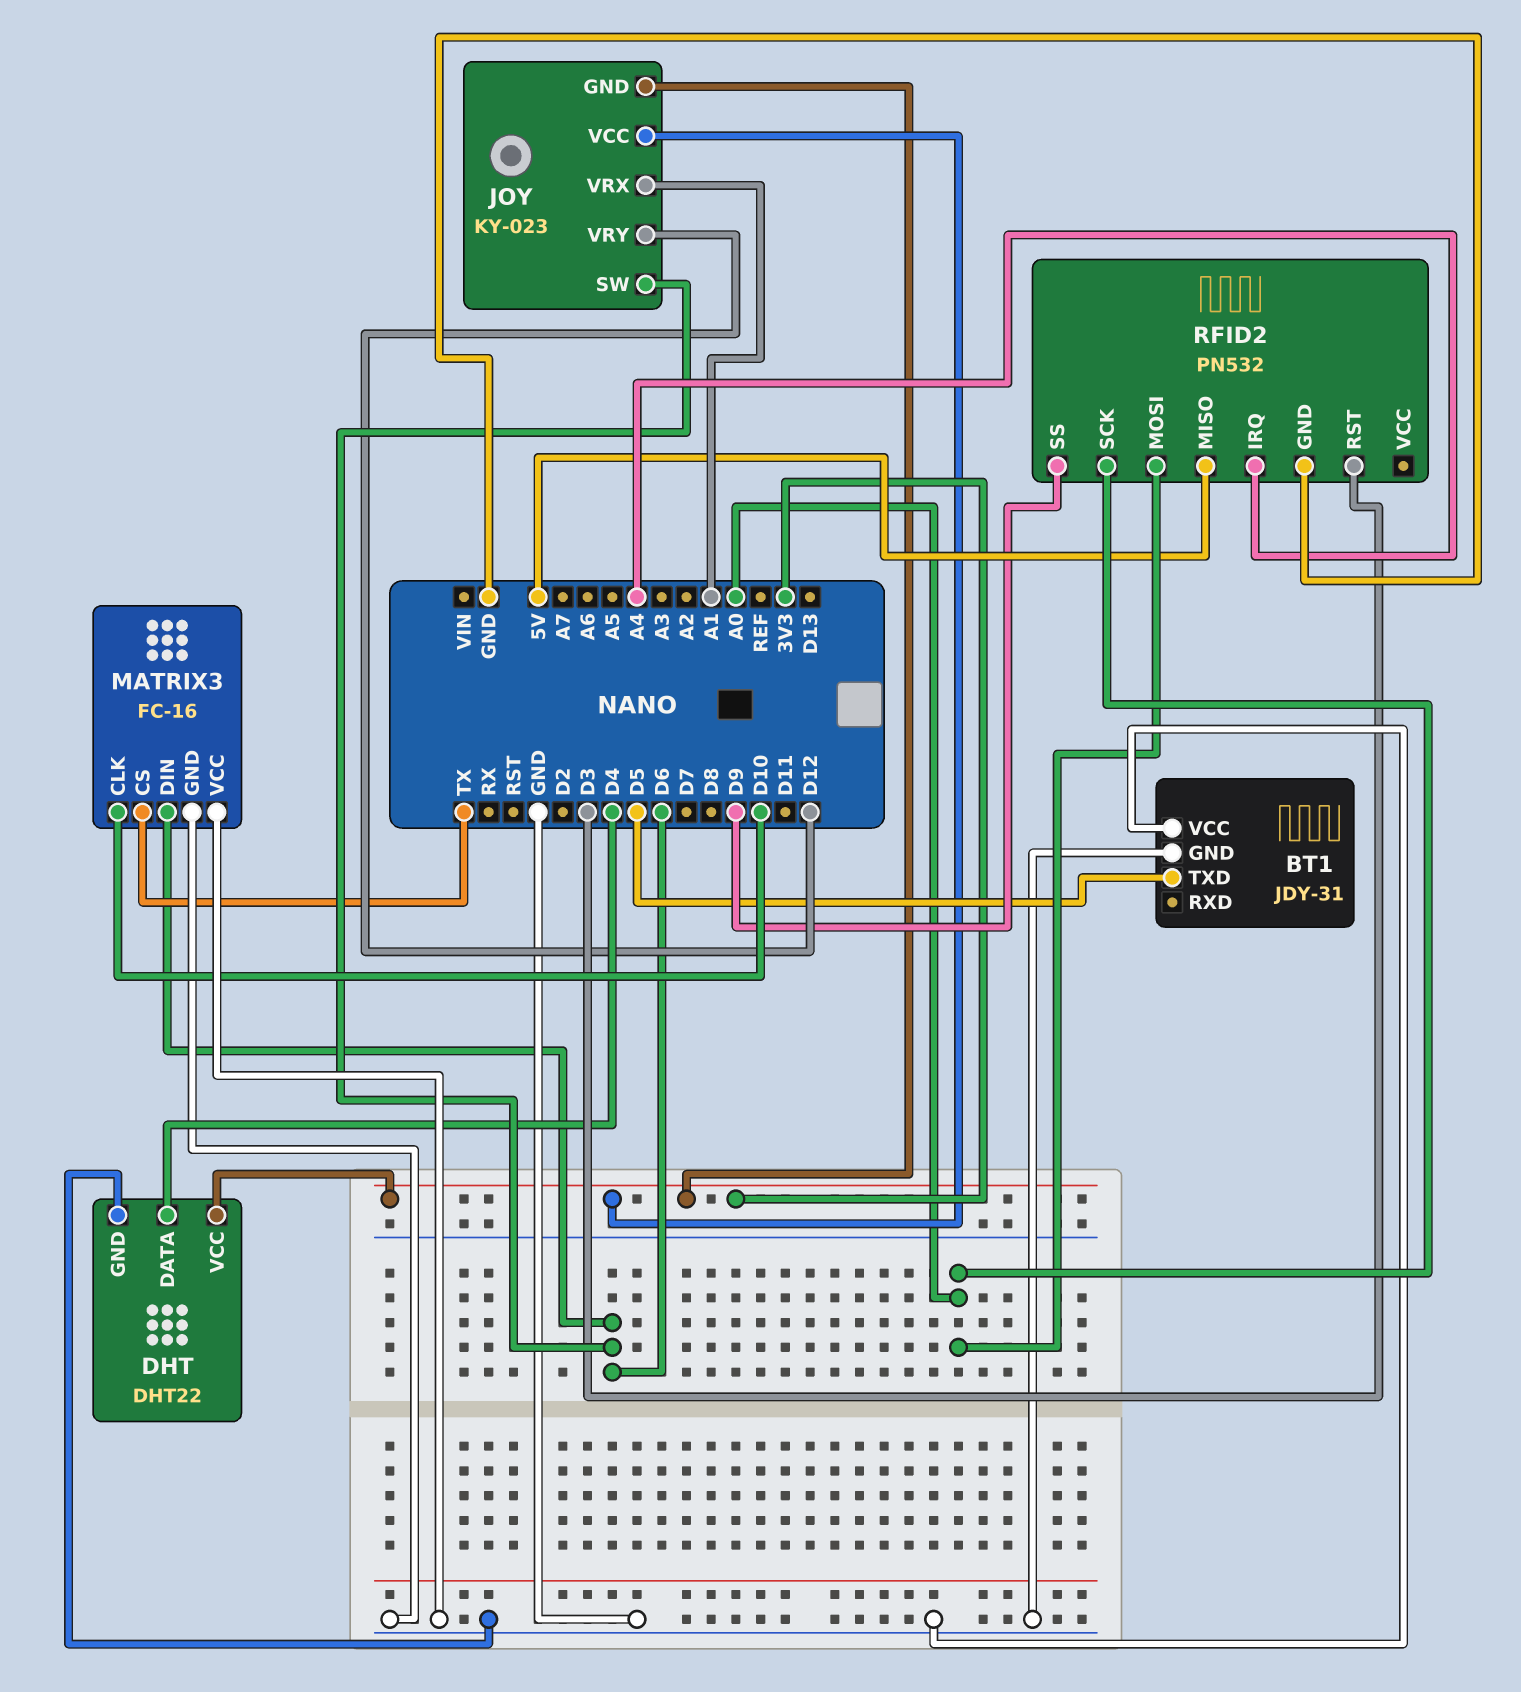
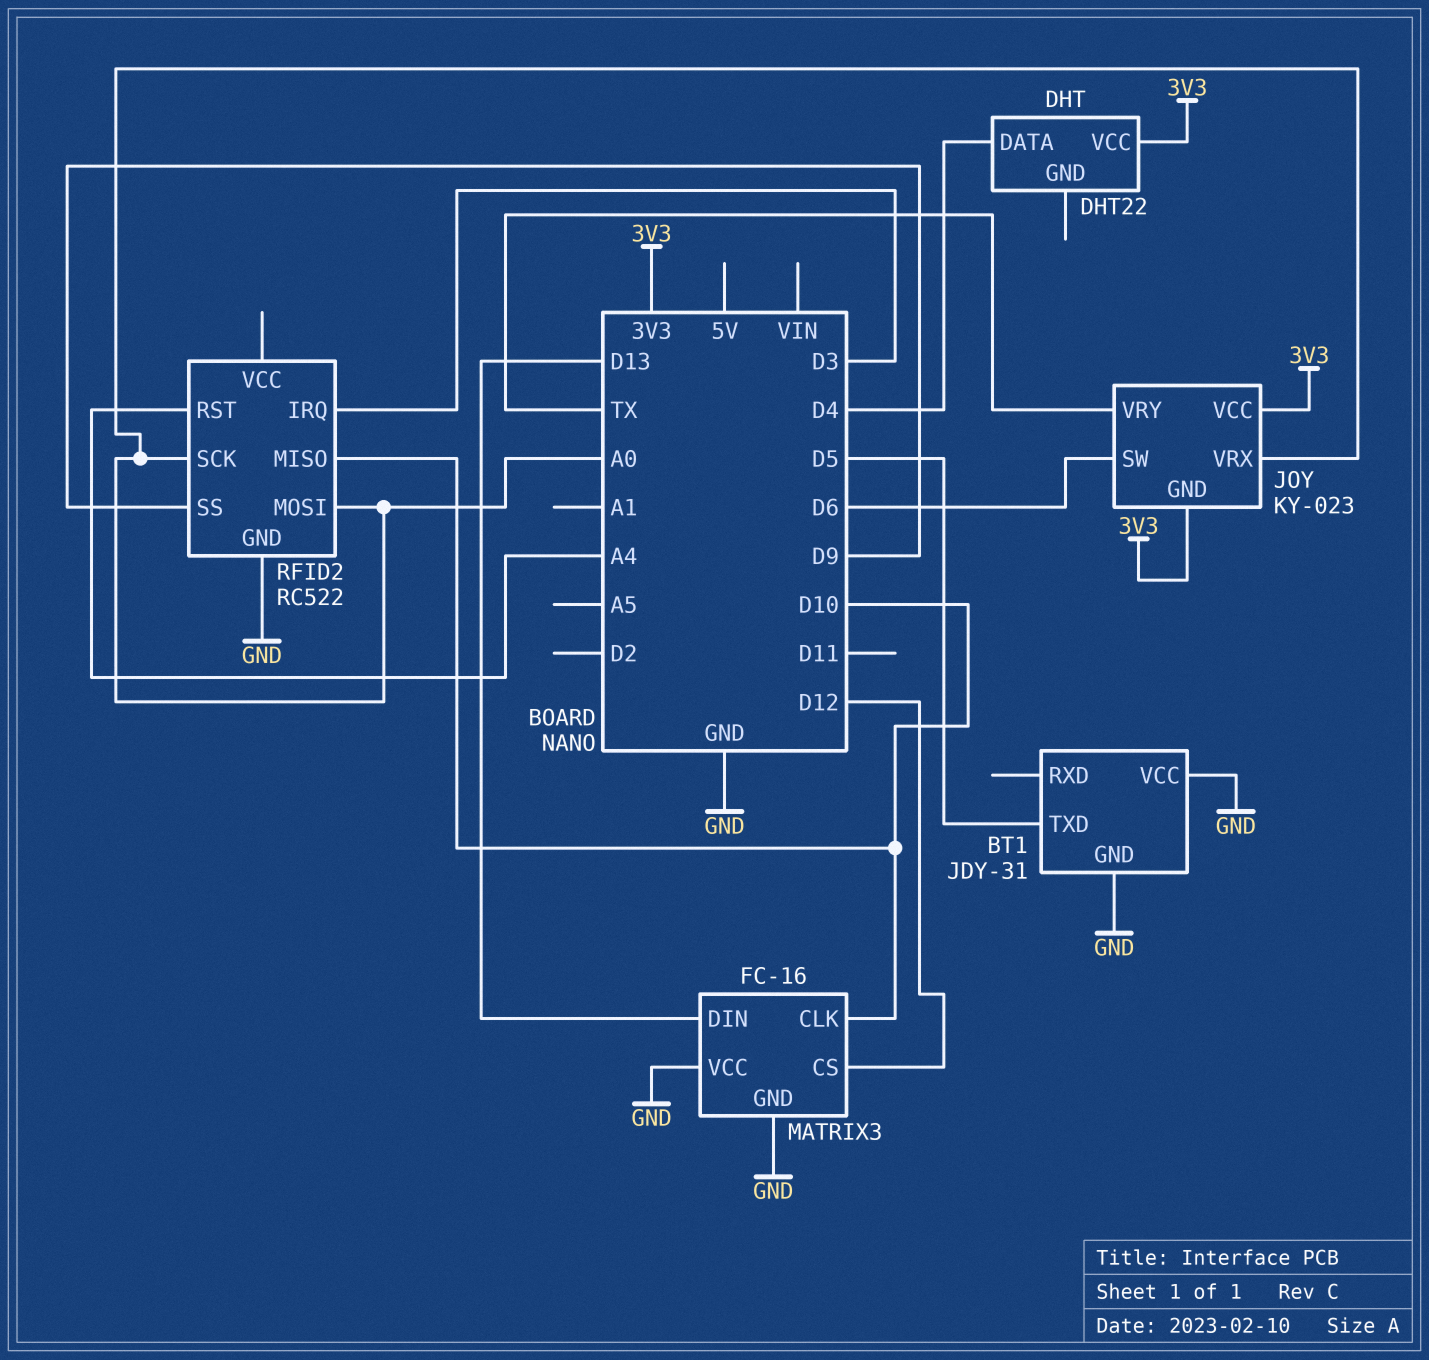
DHT pin GND: GND -> none
JOY pin VRX: A1 -> A0
JOY pin VRY: D12 -> TX
MATRIX3 pin CS: TX -> D12
MATRIX3 pin DIN: D6 -> D13
RFID2: PN532 -> RC522
RFID2 pin IRQ: A4 -> D3
RFID2 pin MISO: 5V -> D10
RFID2 pin RST: D3 -> A4

